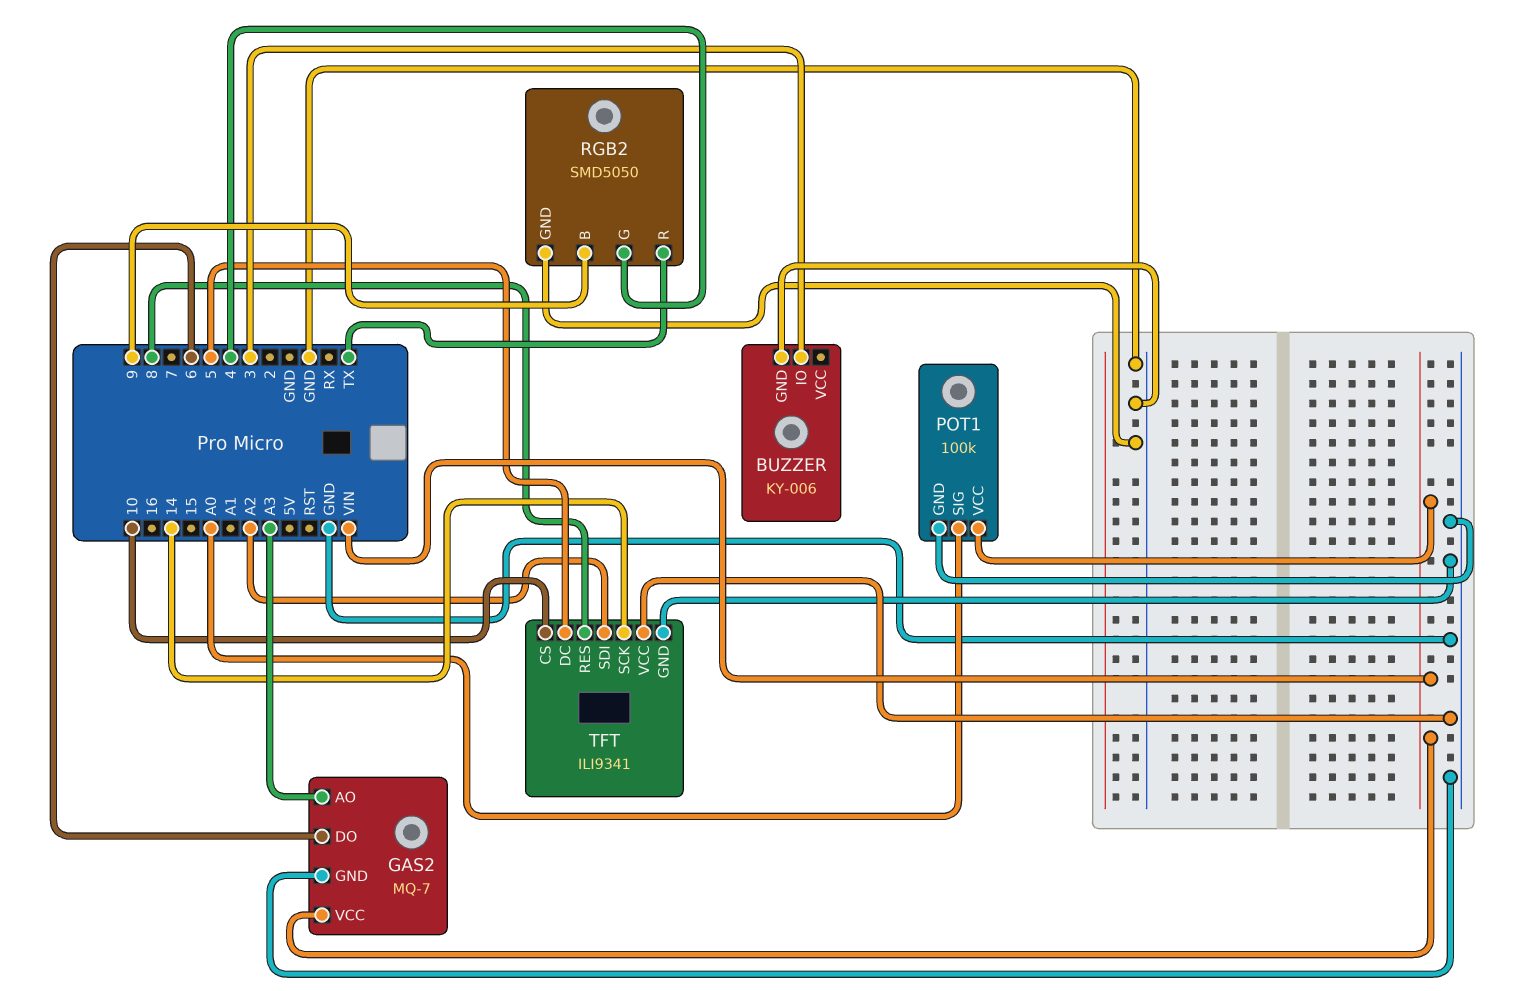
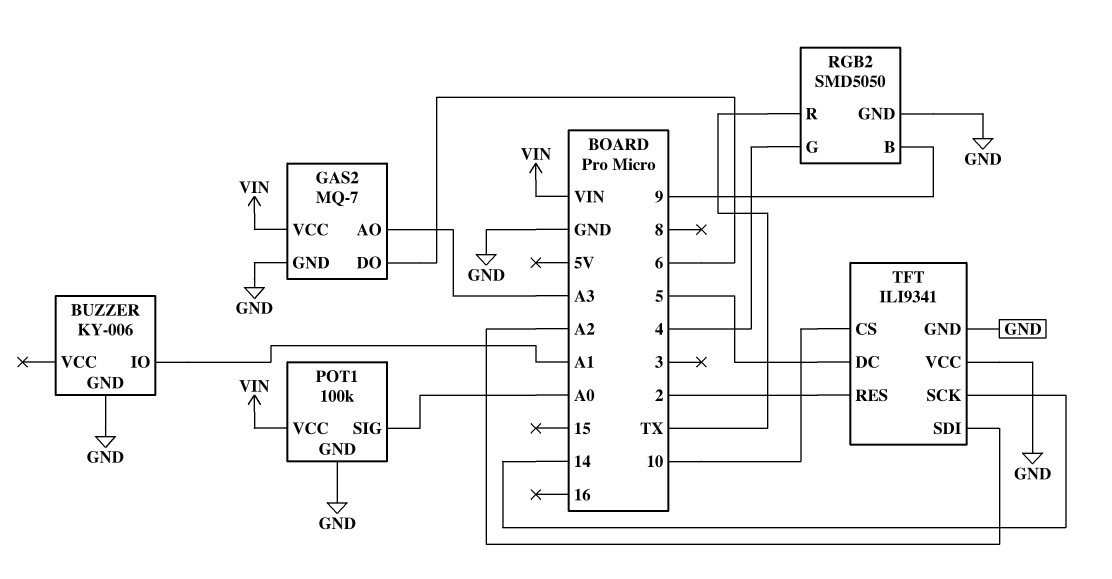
BUZZER pin IO: 3 -> A1
TFT pin RES: 8 -> 2

